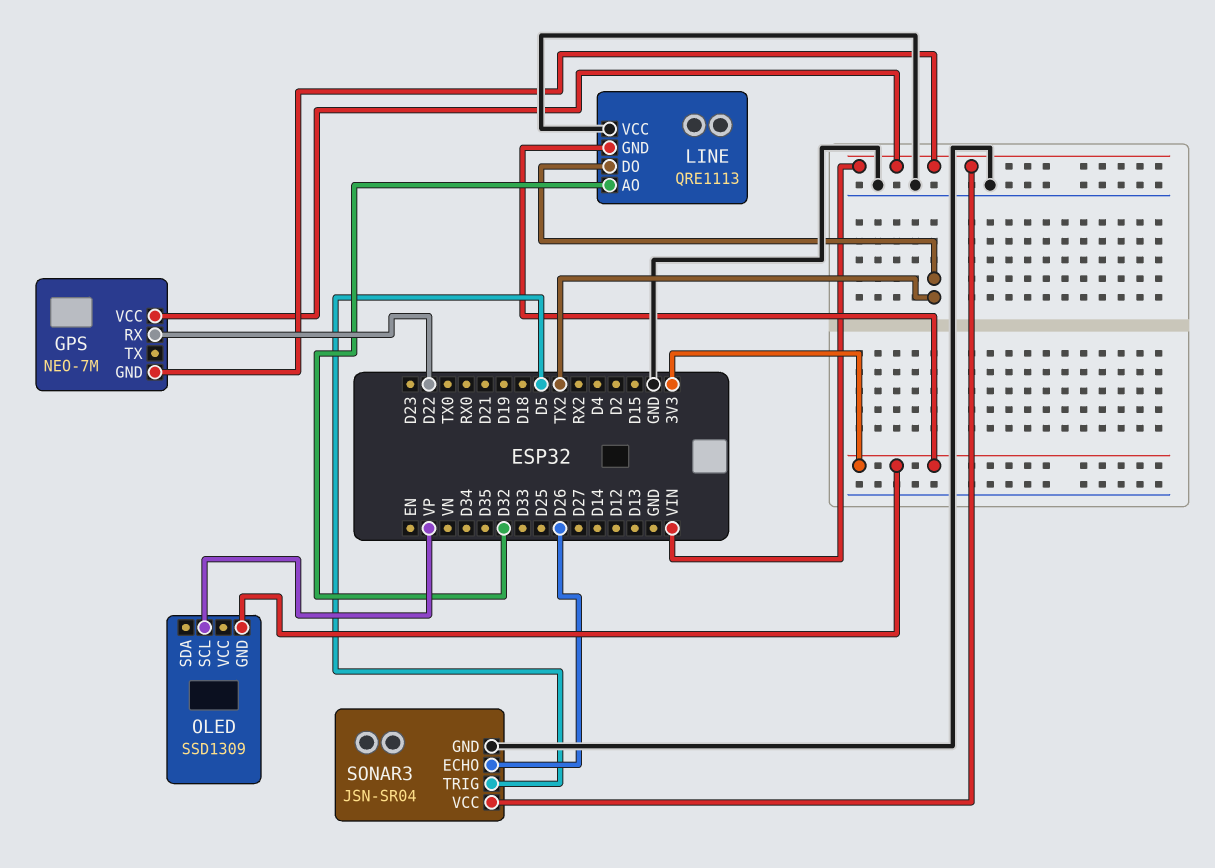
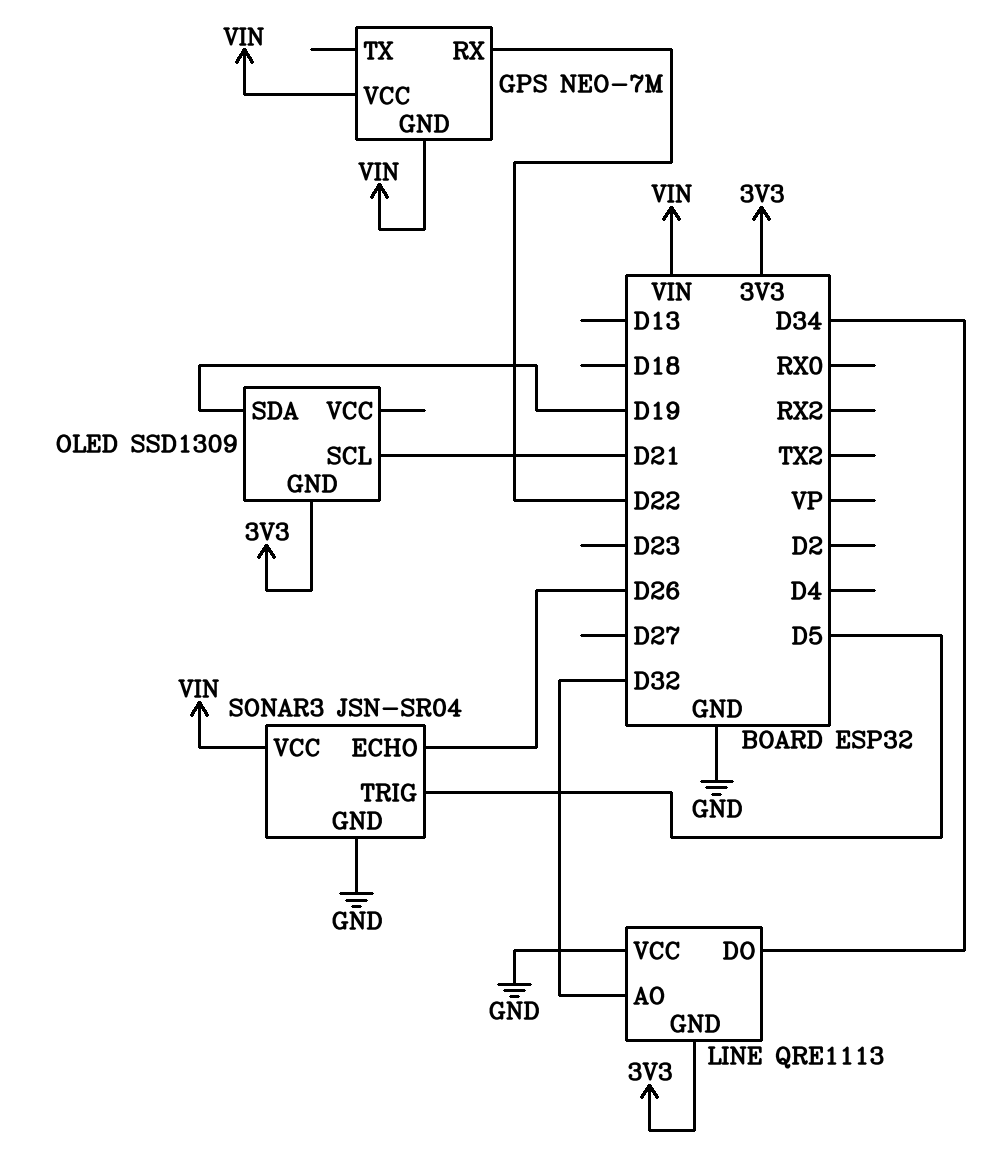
LINE pin DO: TX2 -> D34
OLED pin SCL: VP -> D21
OLED pin SDA: none -> D19

